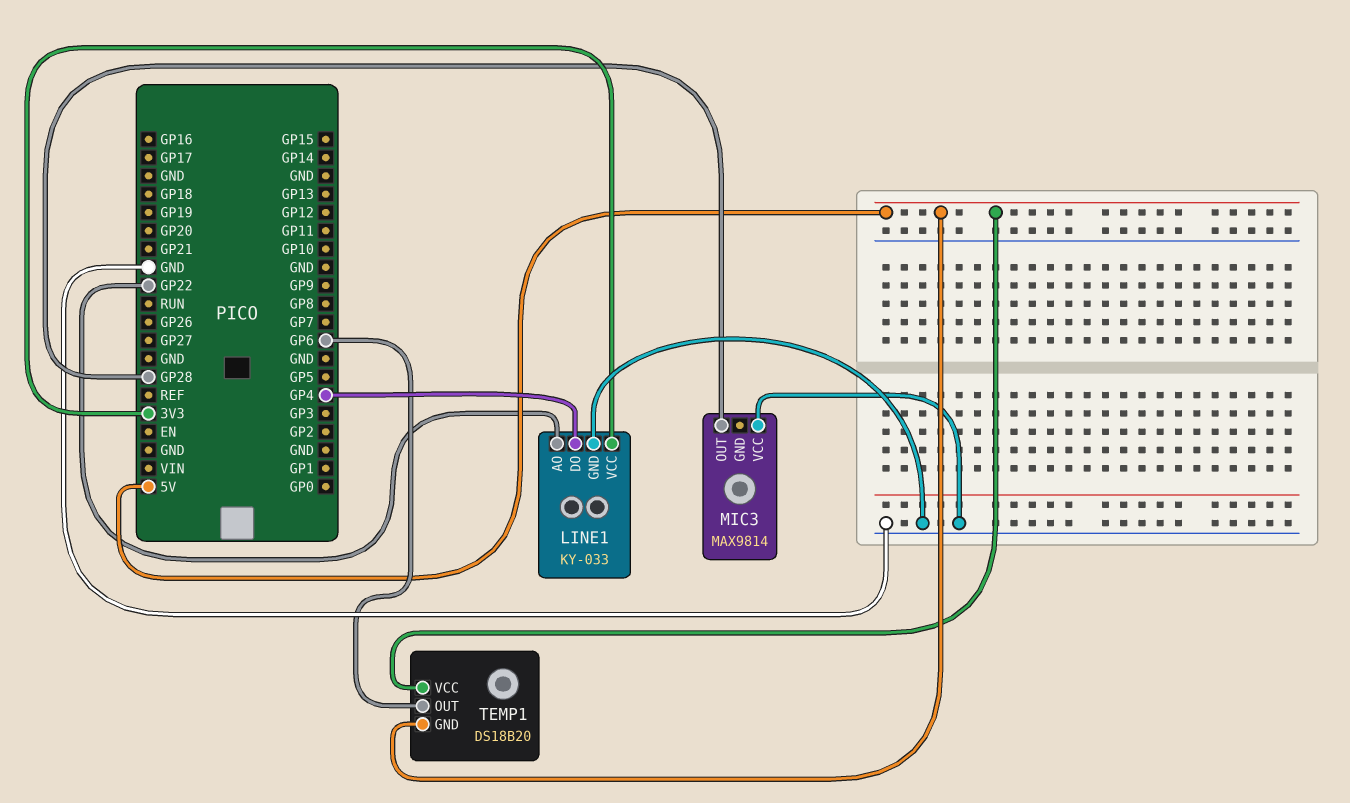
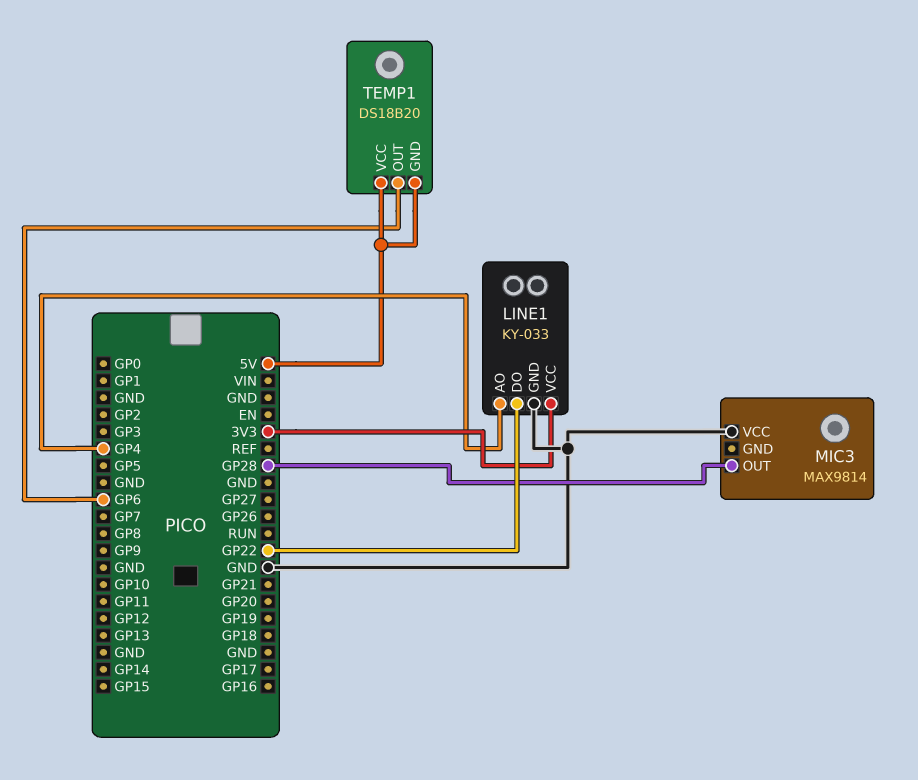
LINE1 pin AO: GP22 -> GP4
LINE1 pin DO: GP4 -> GP22

